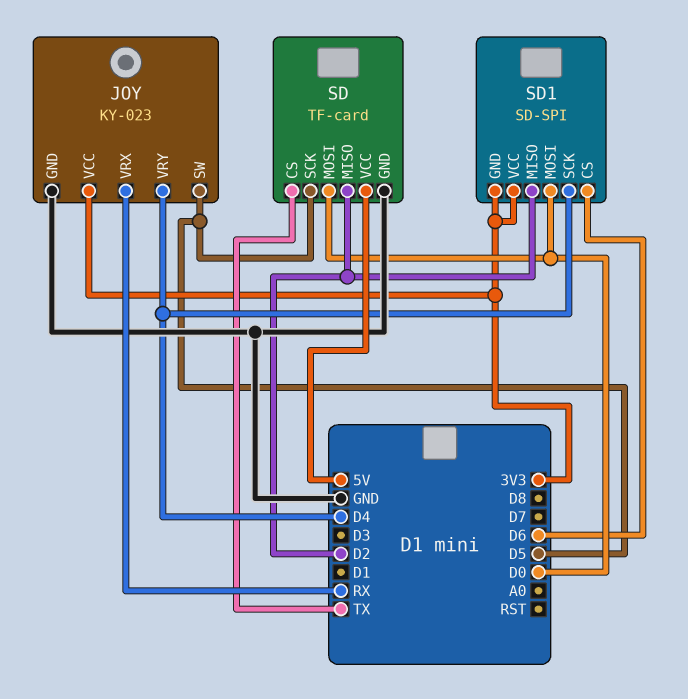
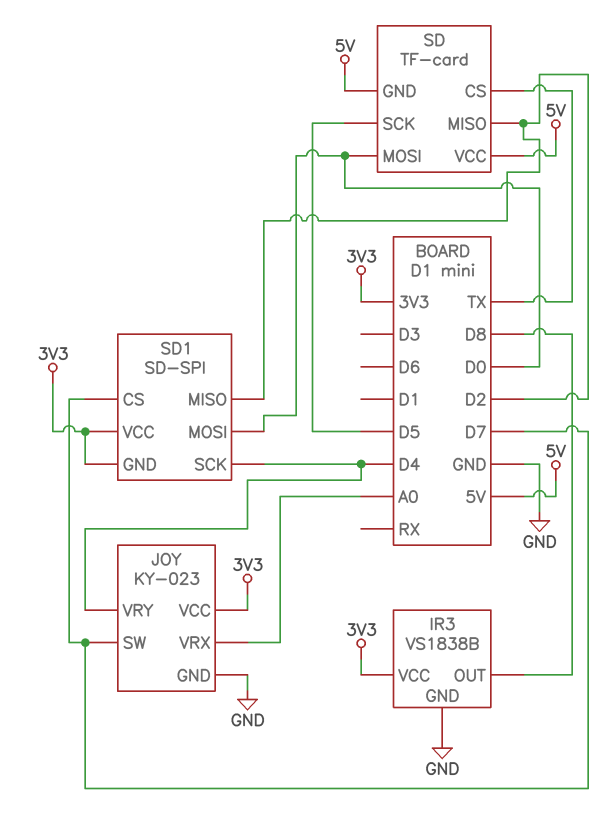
IR3: none -> VS1838B
IR3 pin GND: none -> GND
IR3 pin OUT: none -> D8
IR3 pin VCC: none -> 3V3
JOY pin SW: D5 -> D7
JOY pin VRX: RX -> A0
SD pin GND: GND -> 5V
SD1 pin CS: D6 -> D7

